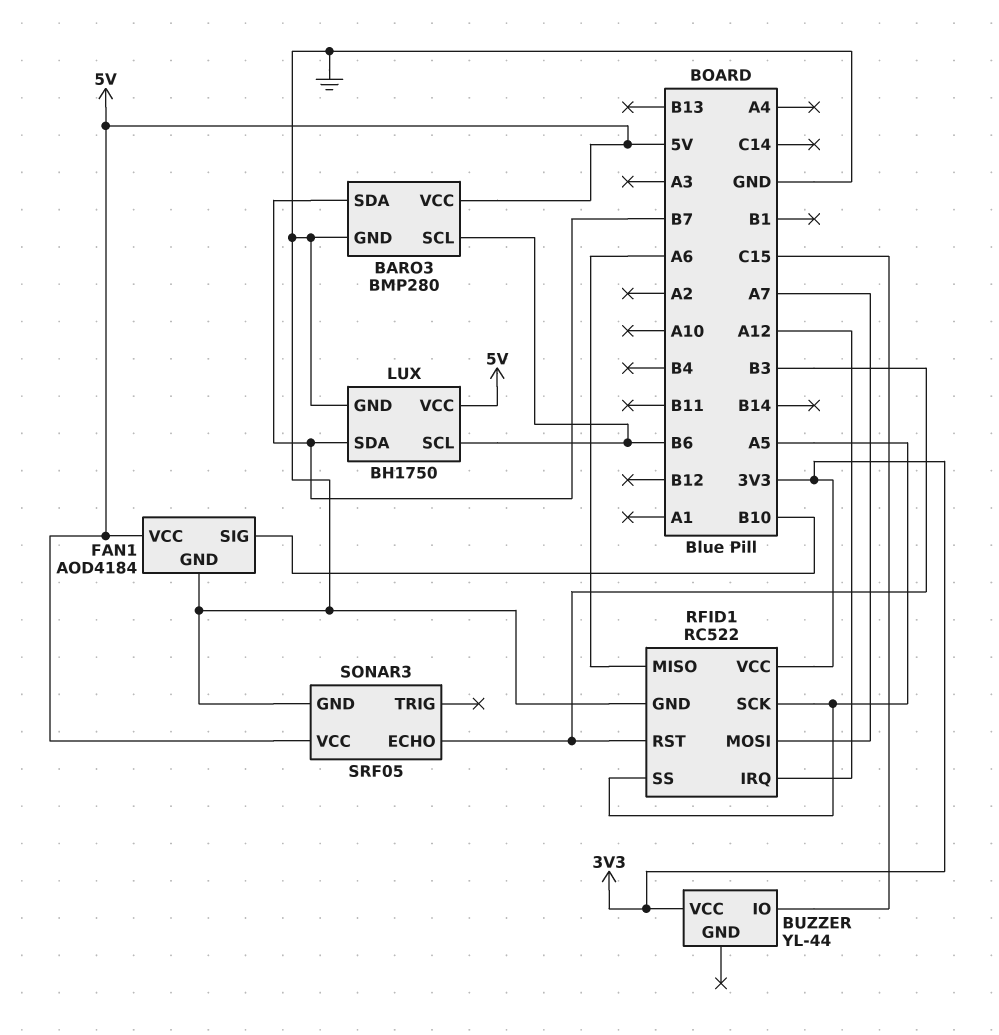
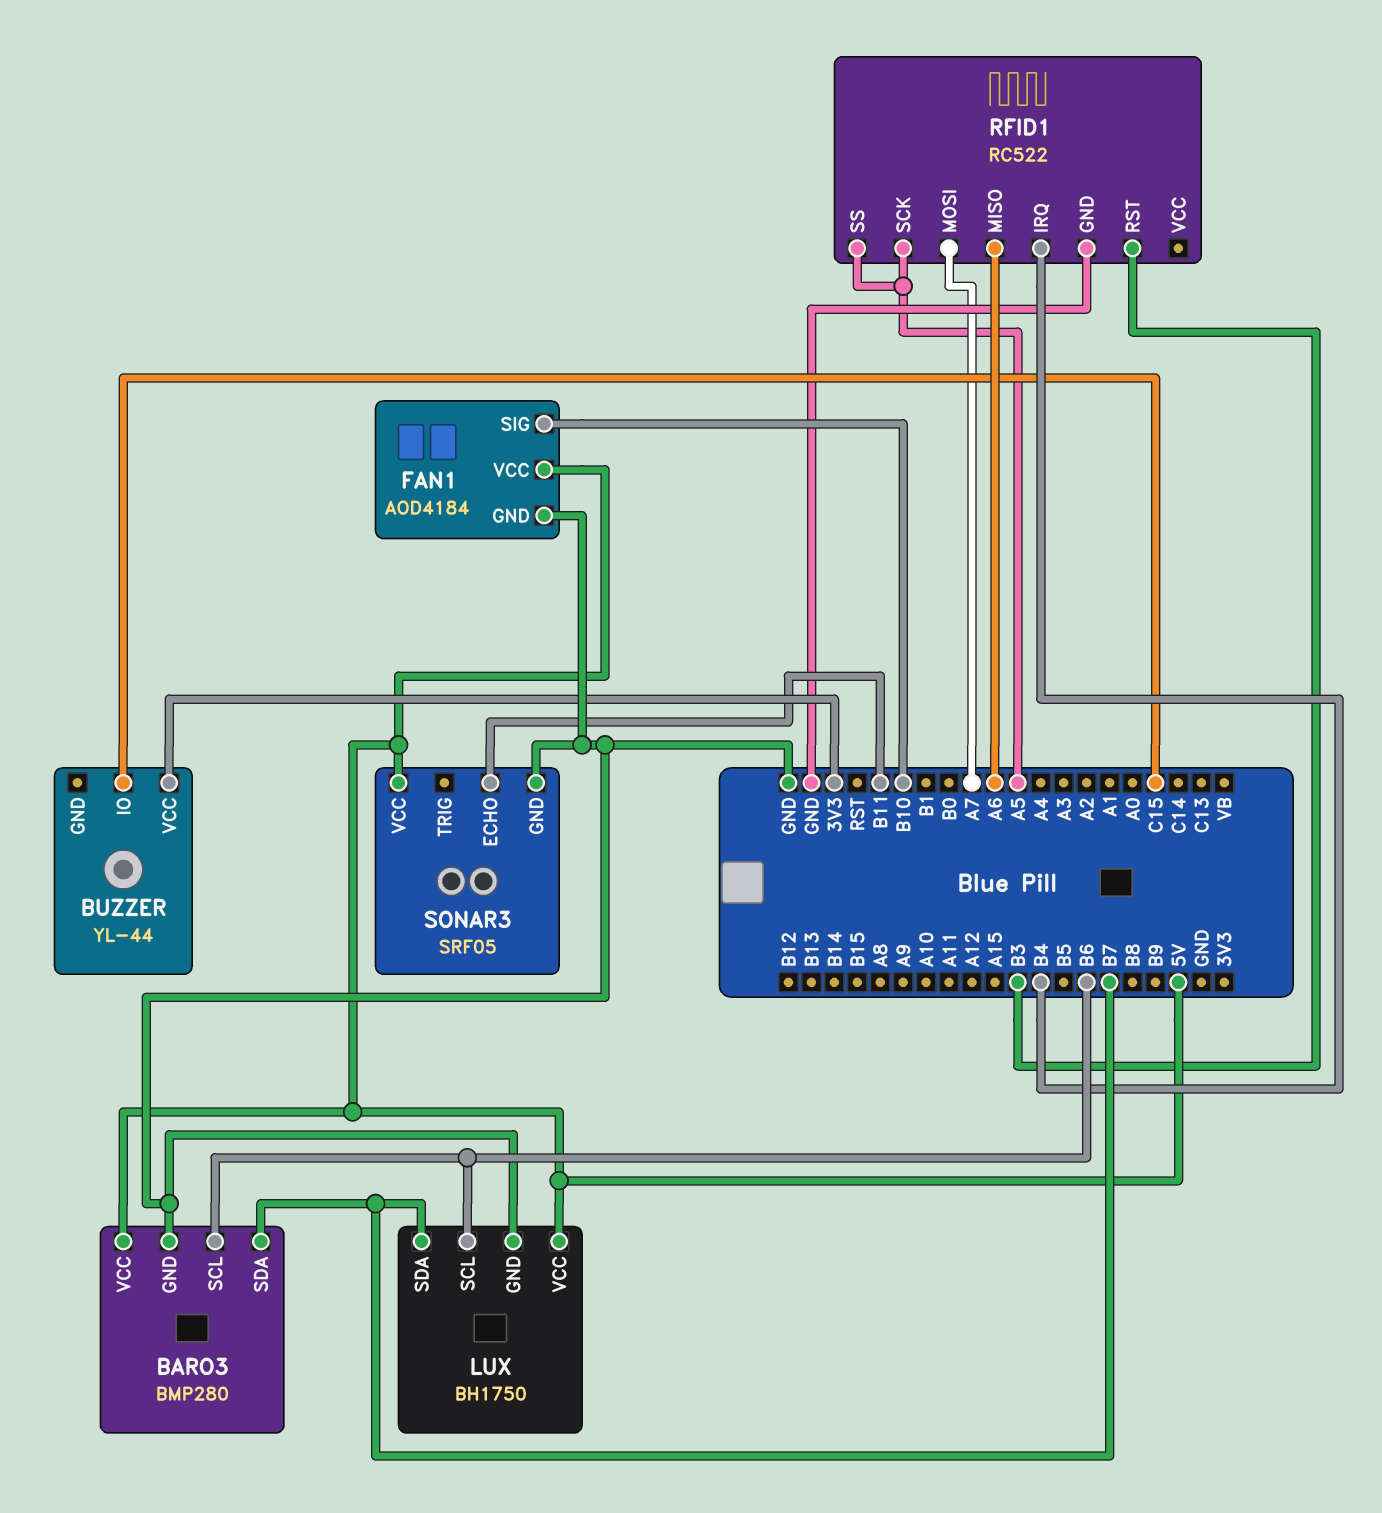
RFID1 pin IRQ: A12 -> B4
RFID1 pin VCC: 3V3 -> none
SONAR3 pin ECHO: B3 -> B11

